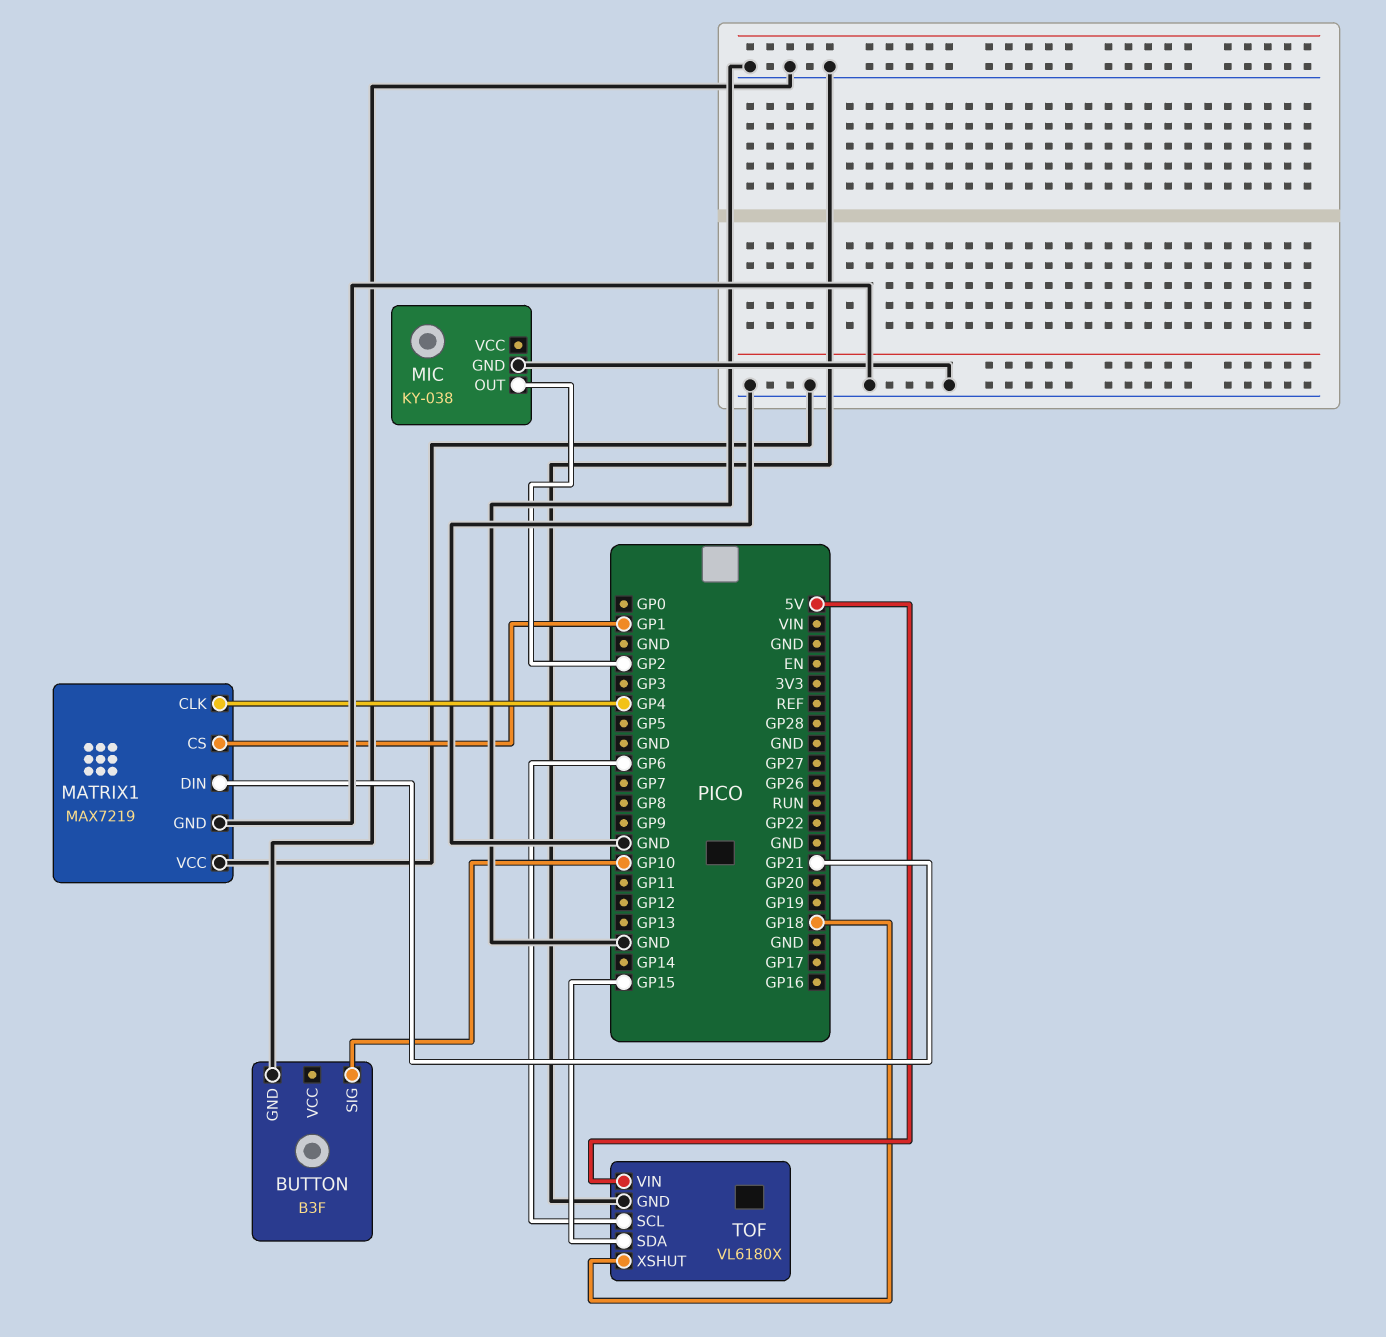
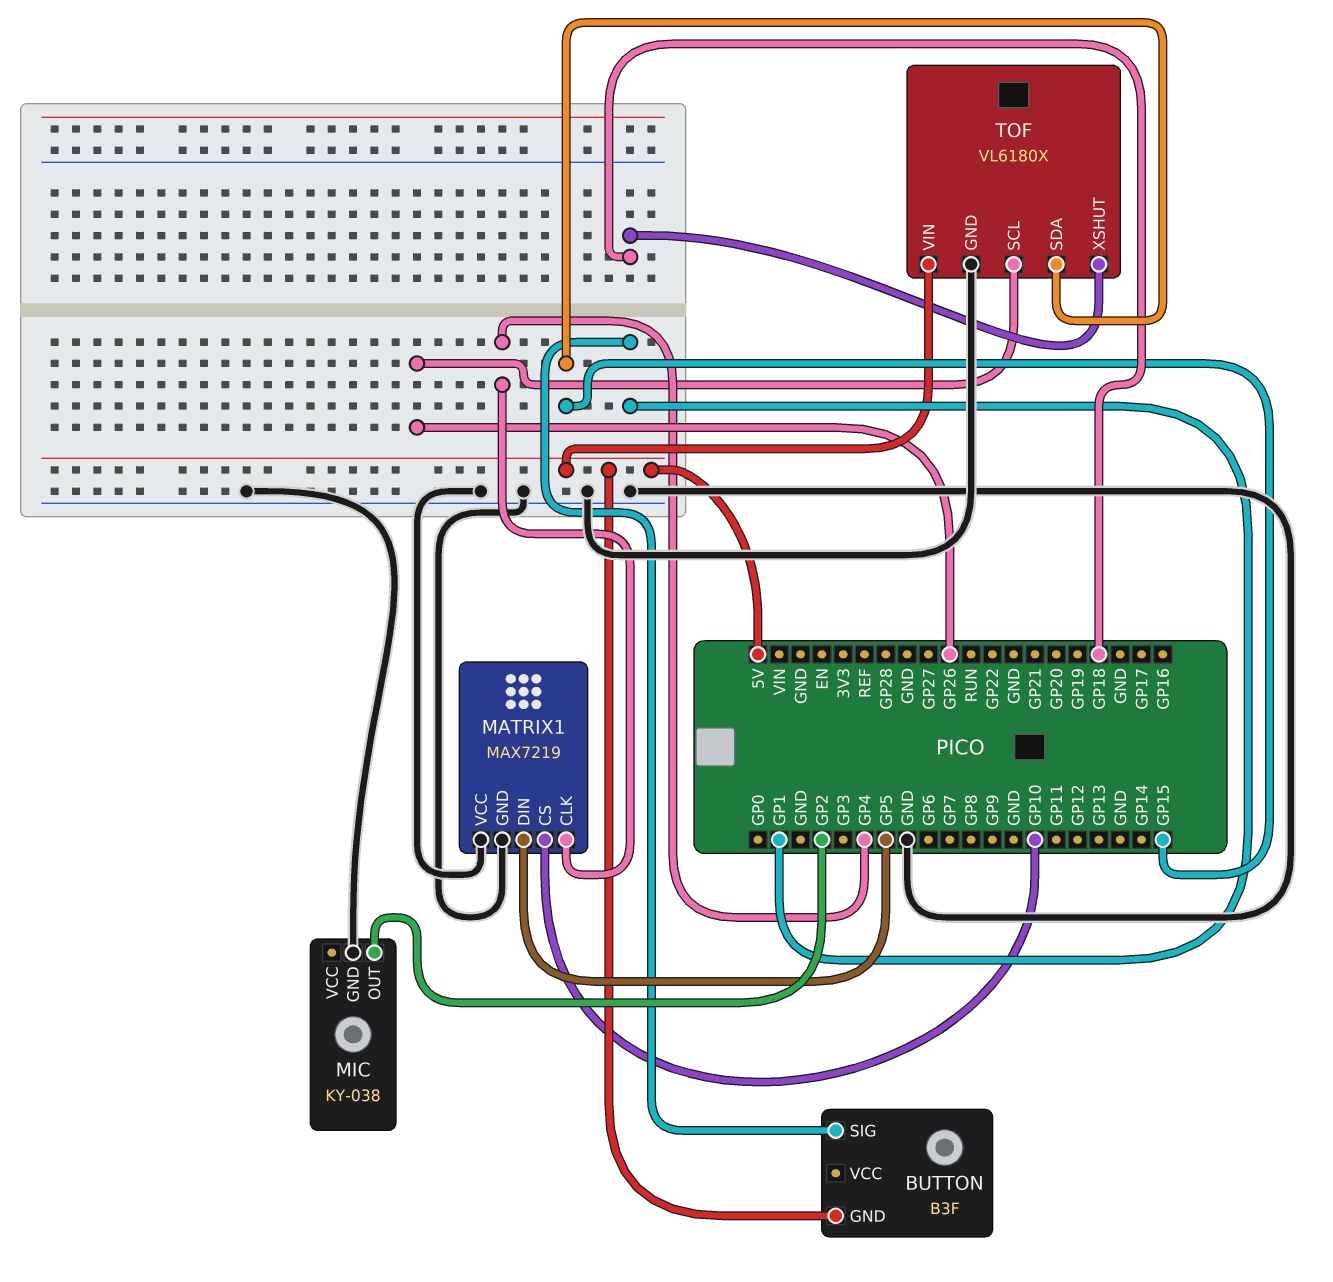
BUTTON pin GND: GND -> 5V
BUTTON pin SIG: GP10 -> GP1
MATRIX1 pin CS: GP1 -> GP10
MATRIX1 pin DIN: GP21 -> GP5
TOF pin SCL: GP6 -> GP26

